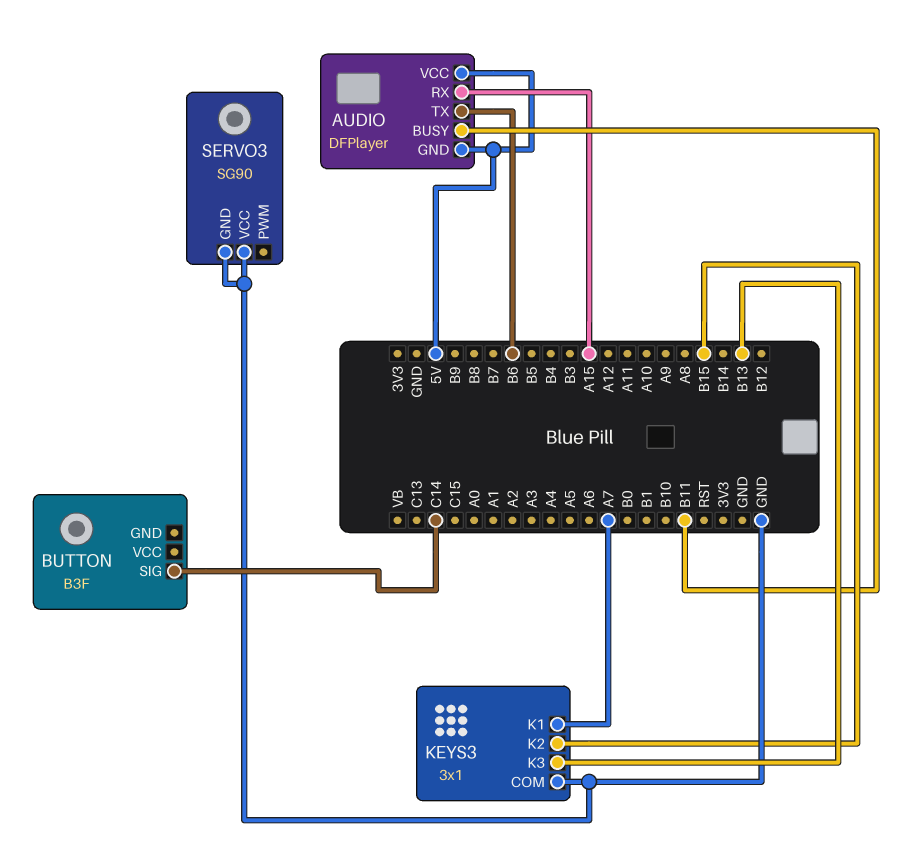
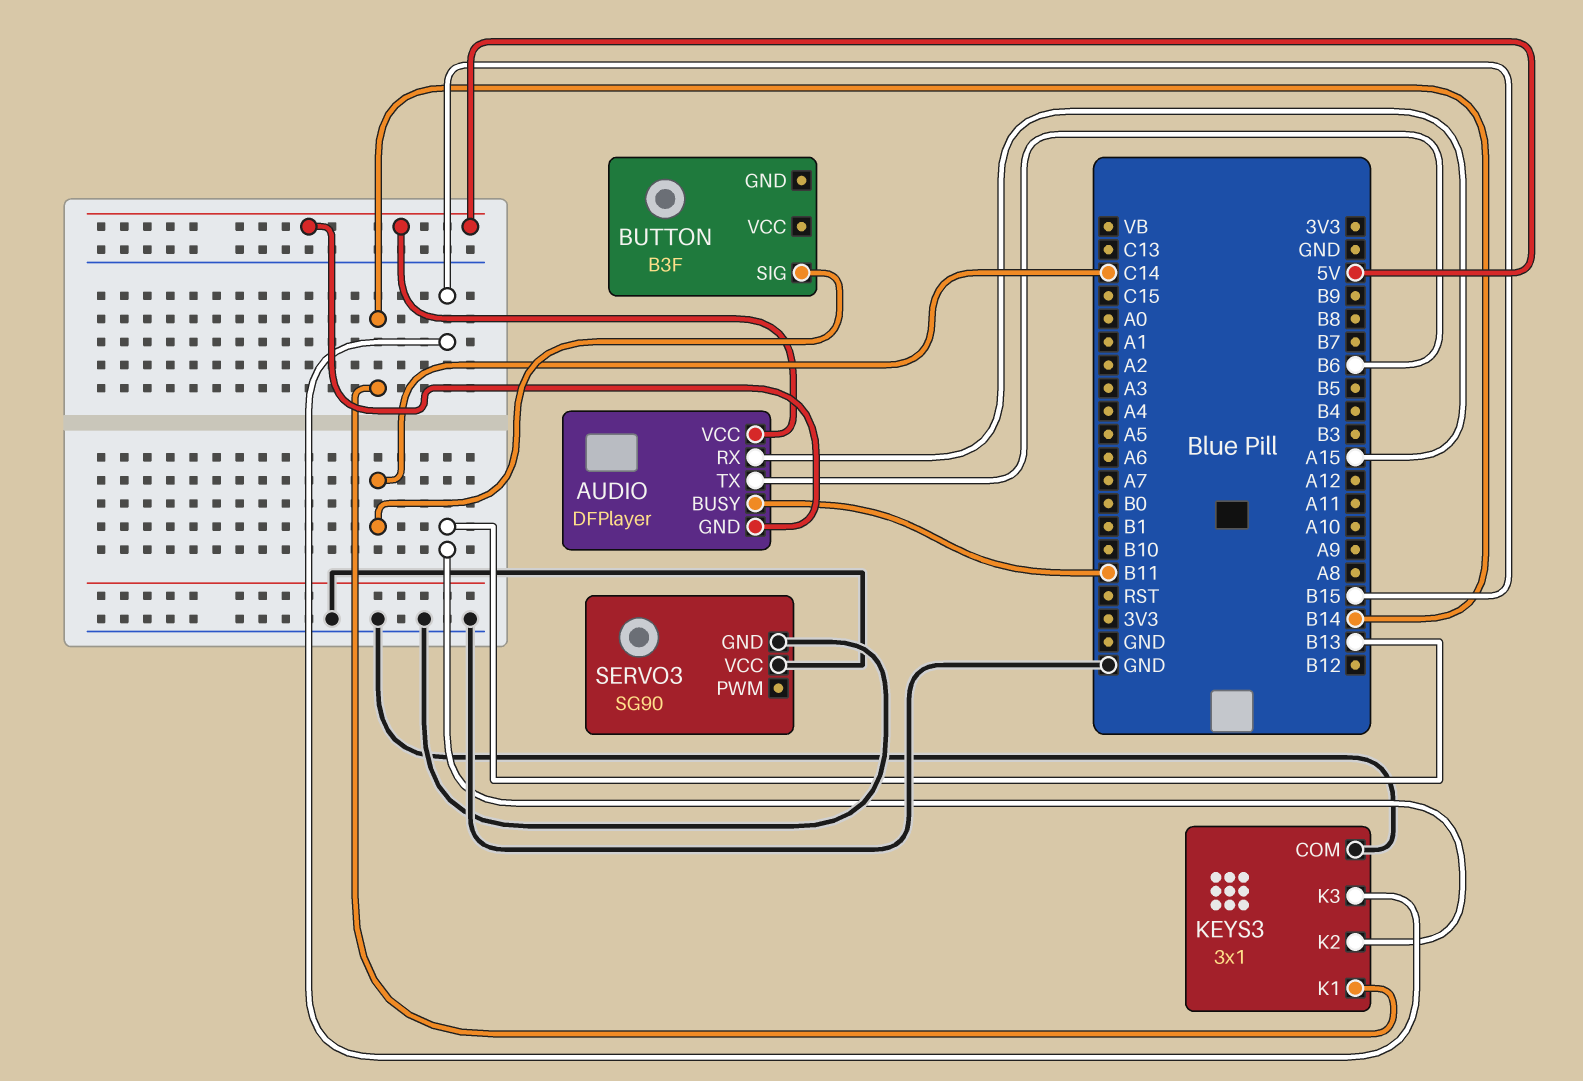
KEYS3 pin K1: A7 -> B14
KEYS3 pin K2: B15 -> B13
KEYS3 pin K3: B13 -> B15

